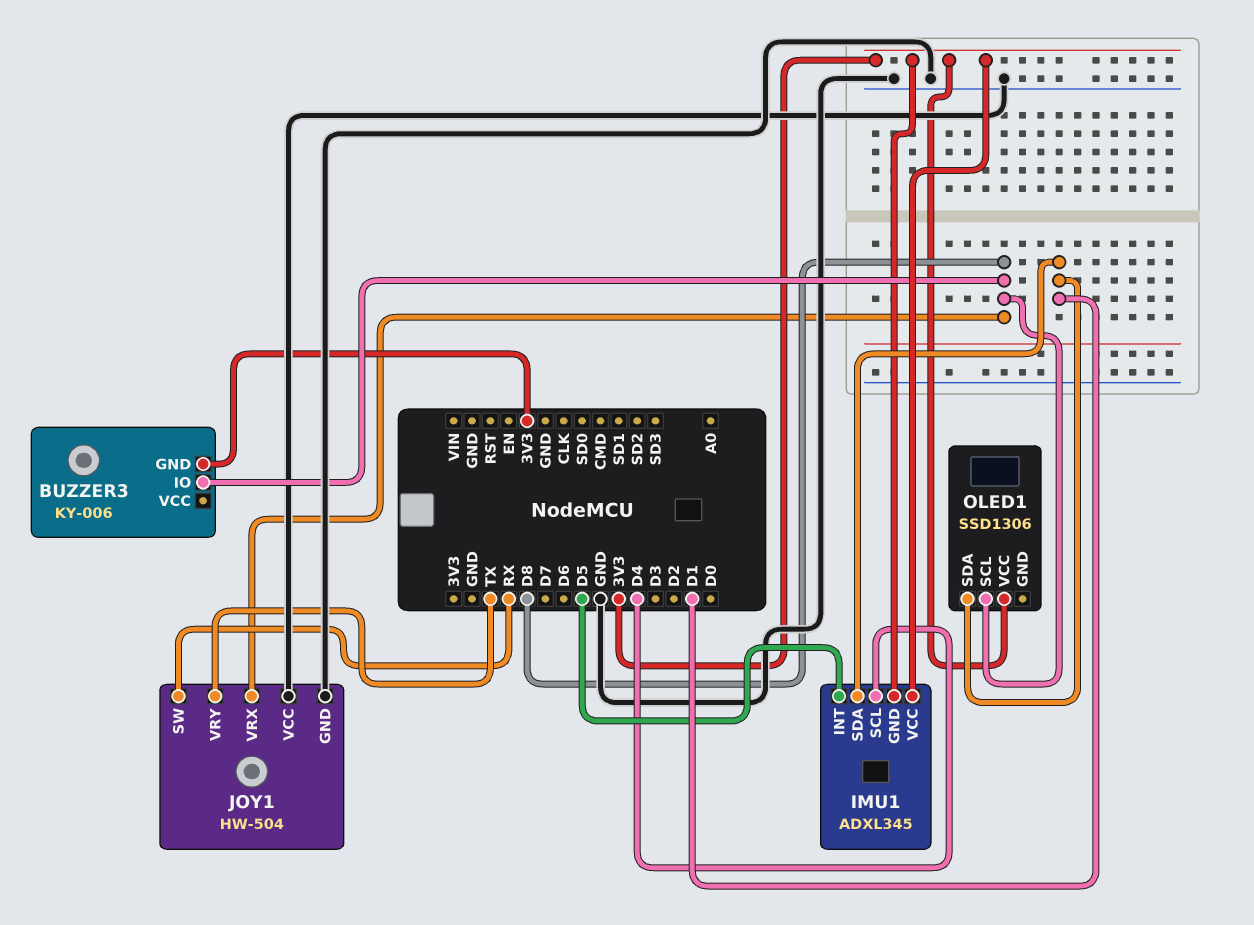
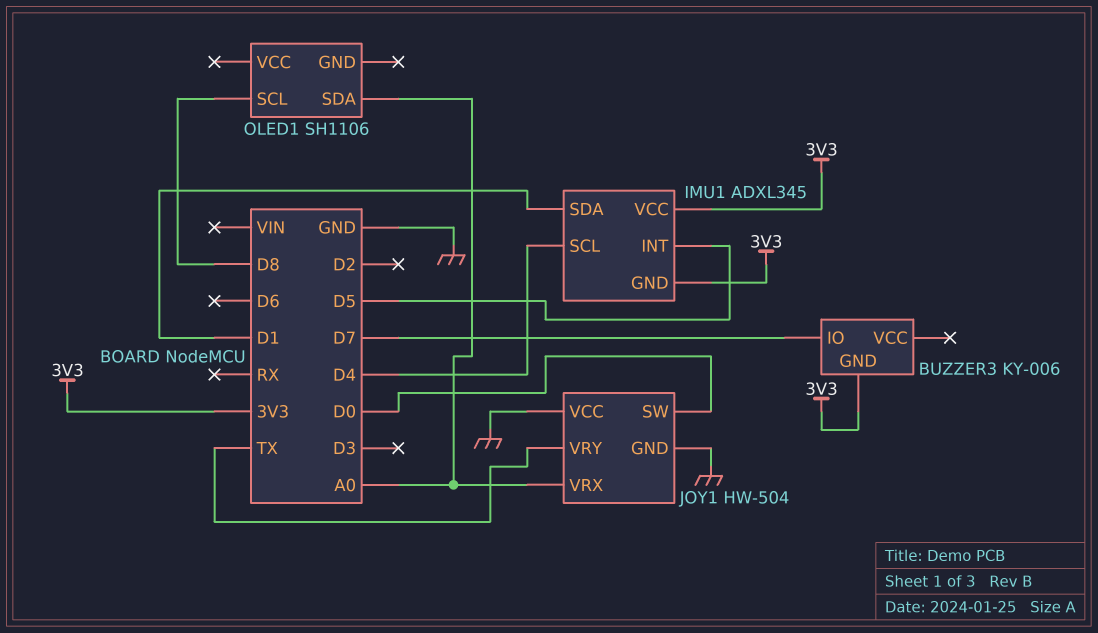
BUZZER3 pin IO: D8 -> D7
JOY1 pin SW: RX -> D0
JOY1 pin VRX: D8 -> A0
OLED1: SSD1306 -> SH1106
OLED1 pin SDA: D1 -> A0
OLED1 pin VCC: 3V3 -> none

